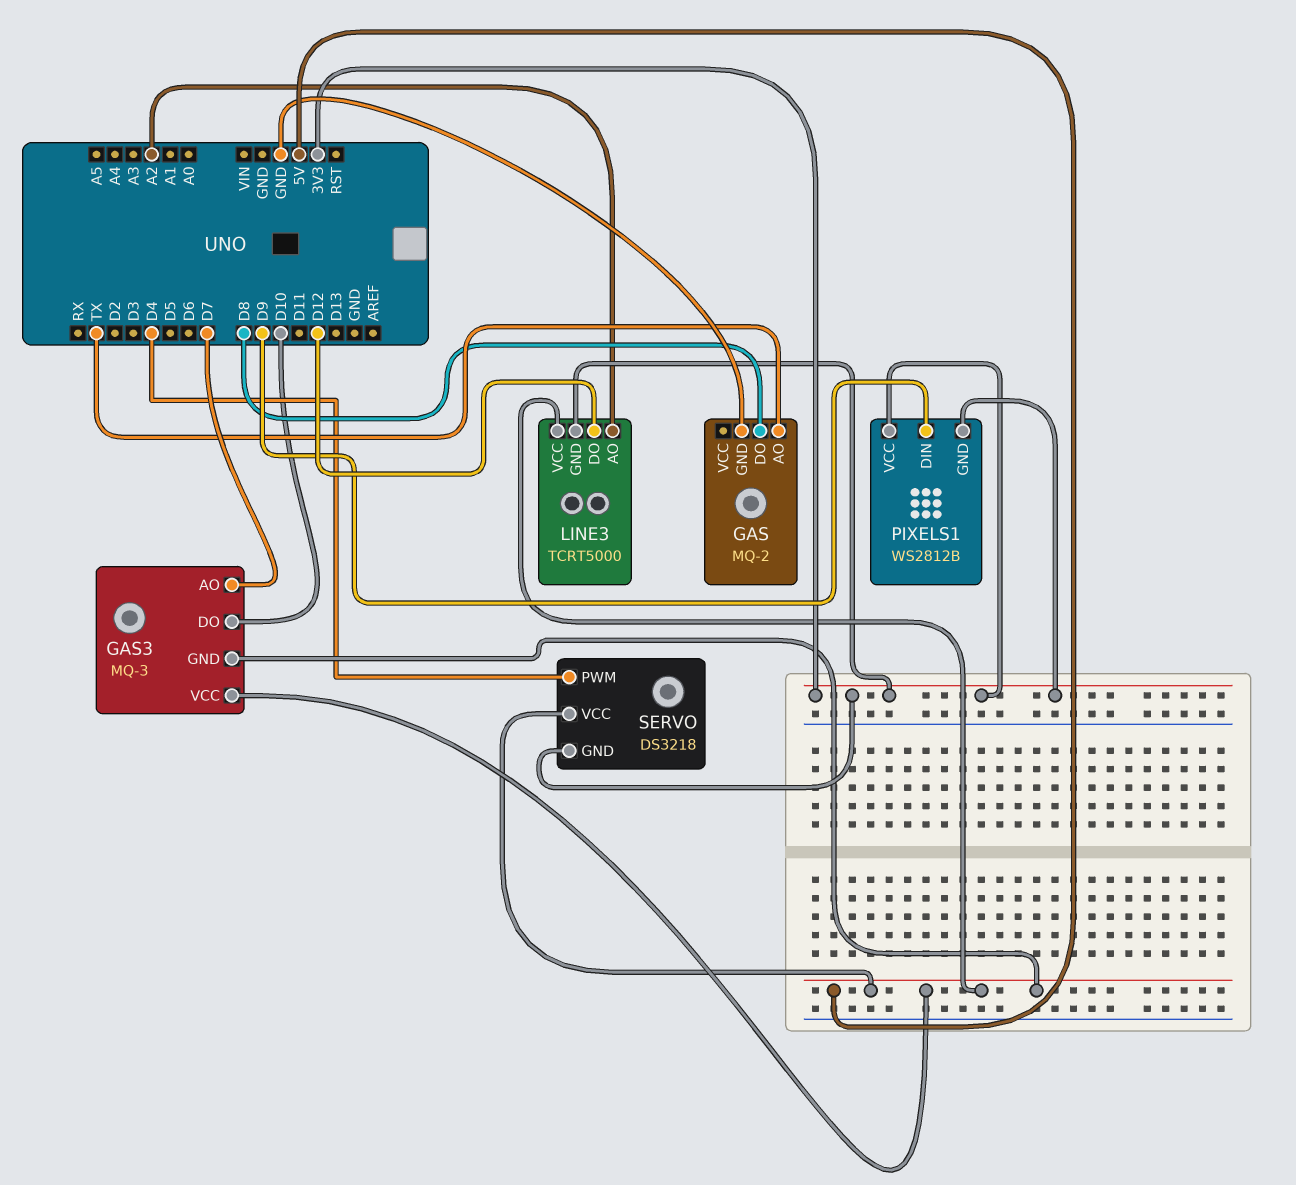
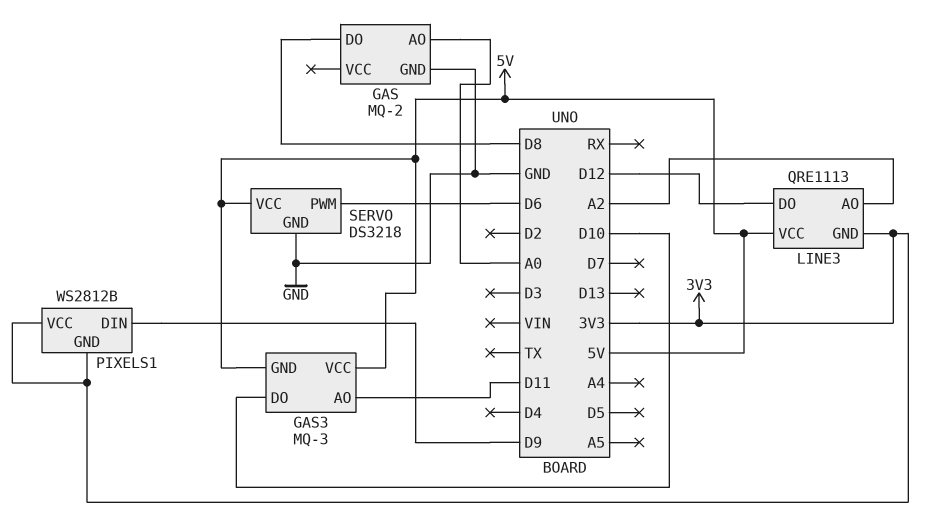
GAS pin AO: TX -> A0
GAS3 pin AO: D7 -> D11
LINE3: TCRT5000 -> QRE1113
SERVO pin GND: 3V3 -> GND
SERVO pin PWM: D4 -> D6

